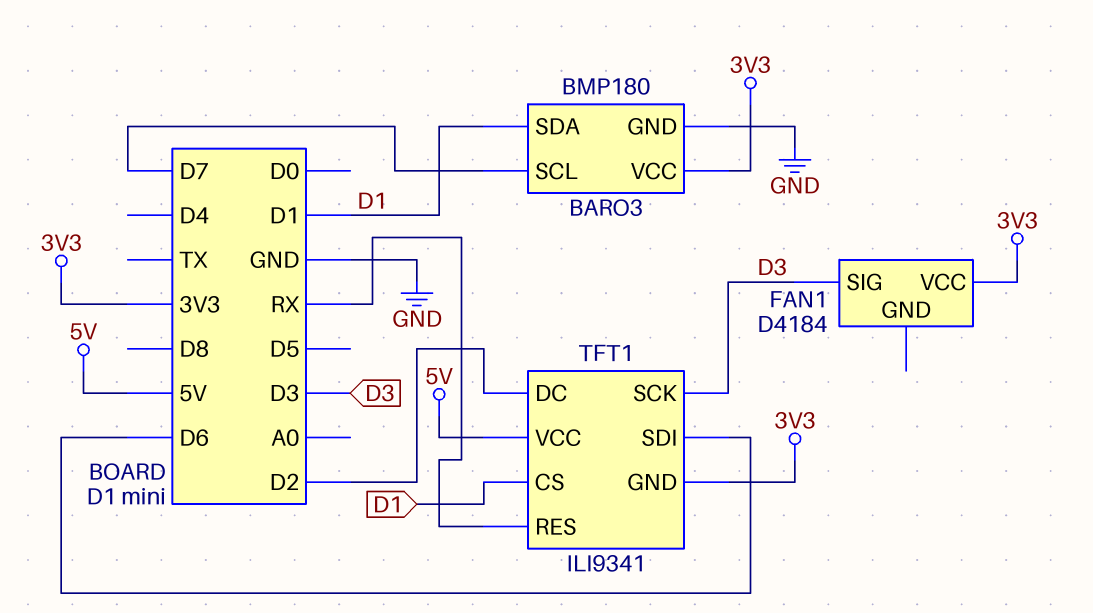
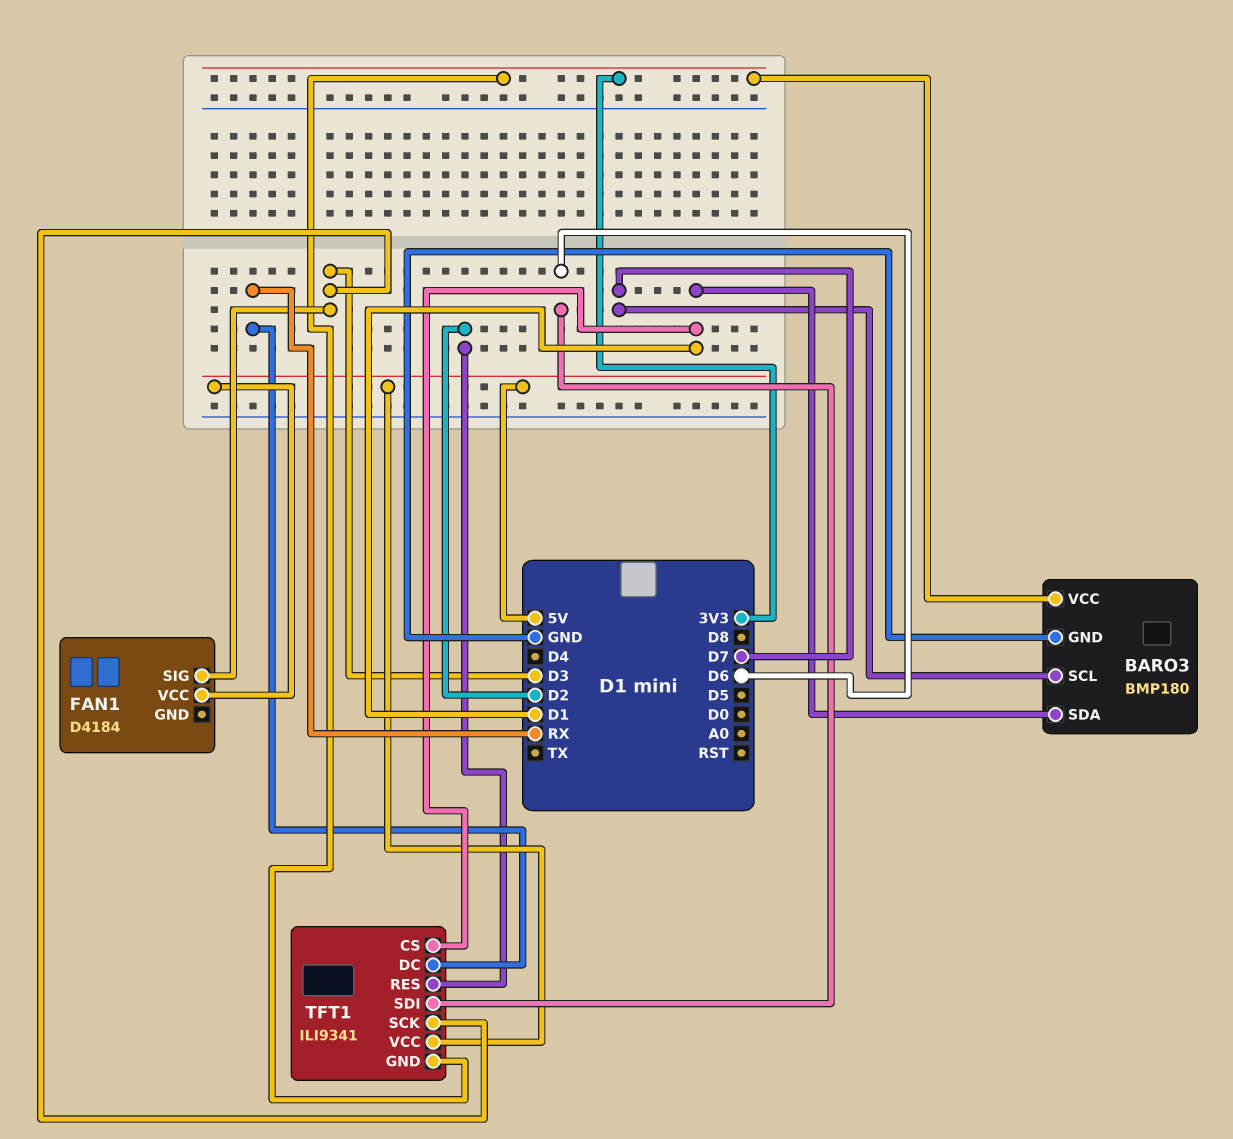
FAN1 pin VCC: 3V3 -> 5V
TFT1 pin DC: D2 -> RX
TFT1 pin RES: RX -> D2

